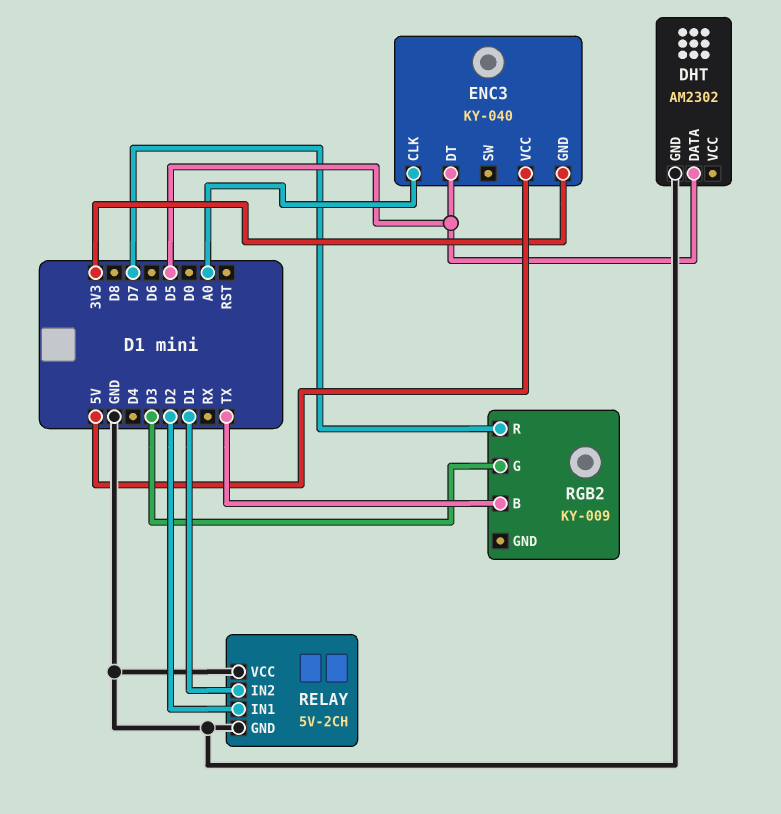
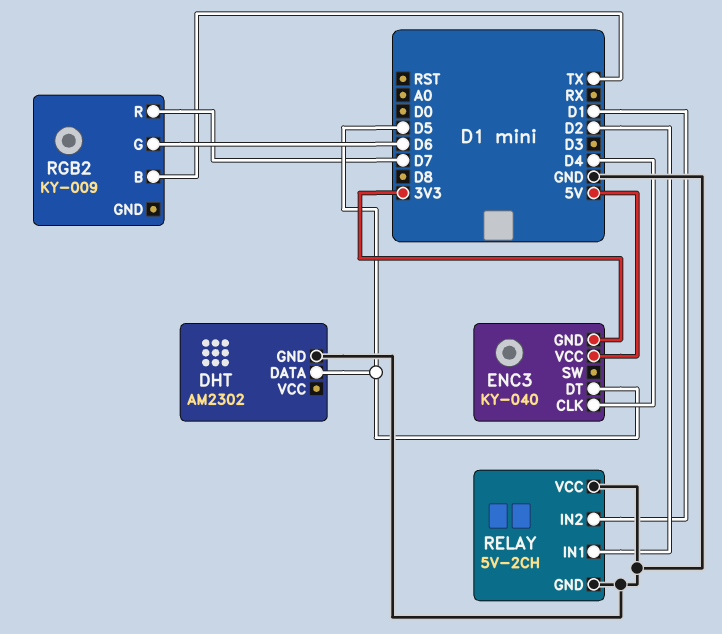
ENC3 pin CLK: A0 -> D4
RGB2 pin G: D3 -> D6

